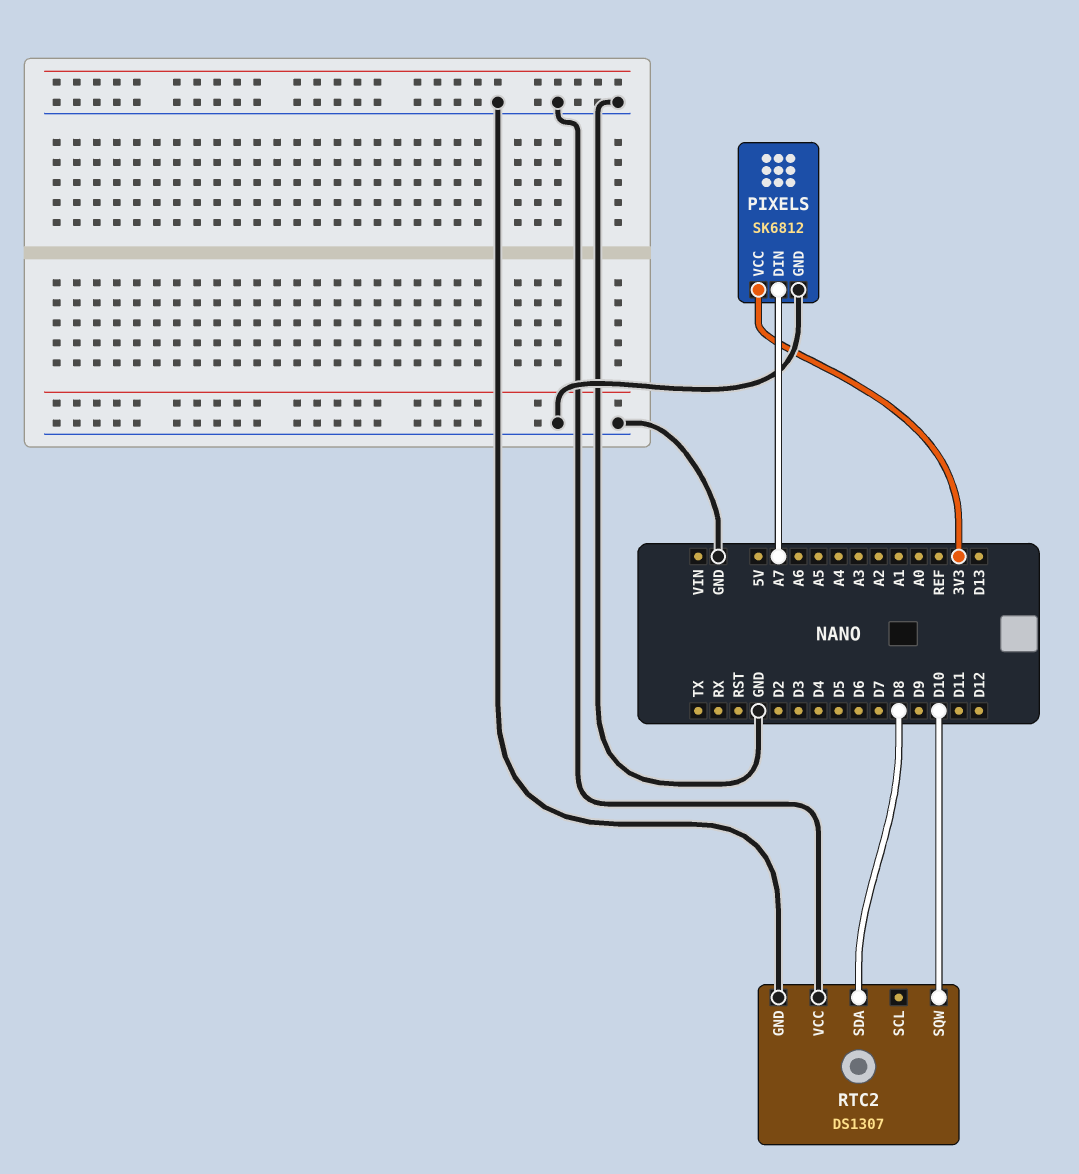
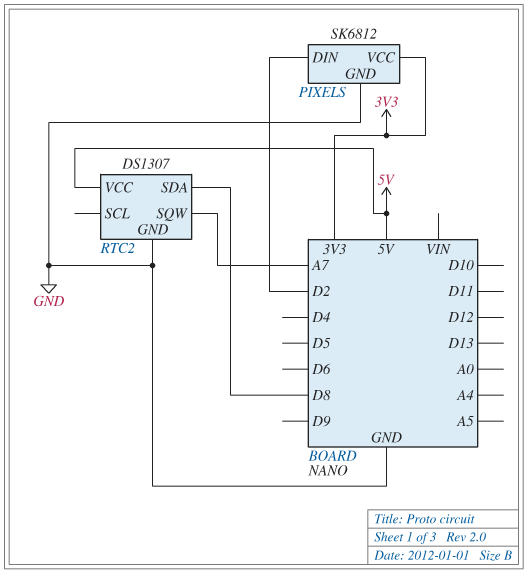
PIXELS pin DIN: A7 -> D2
RTC2 pin SQW: D10 -> A7
RTC2 pin VCC: GND -> 5V

